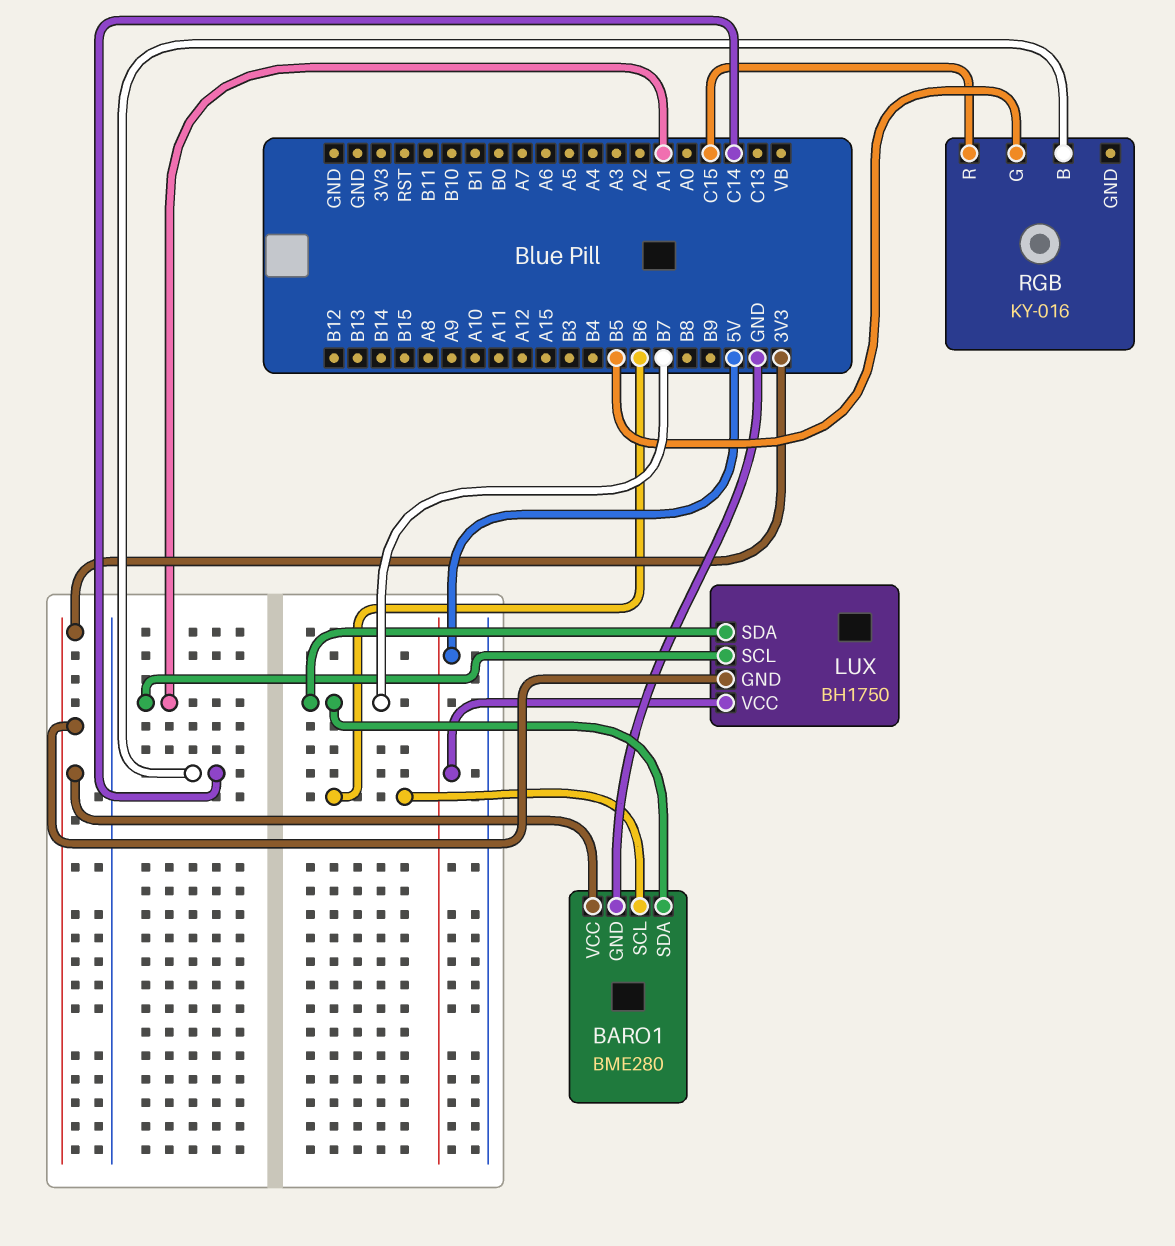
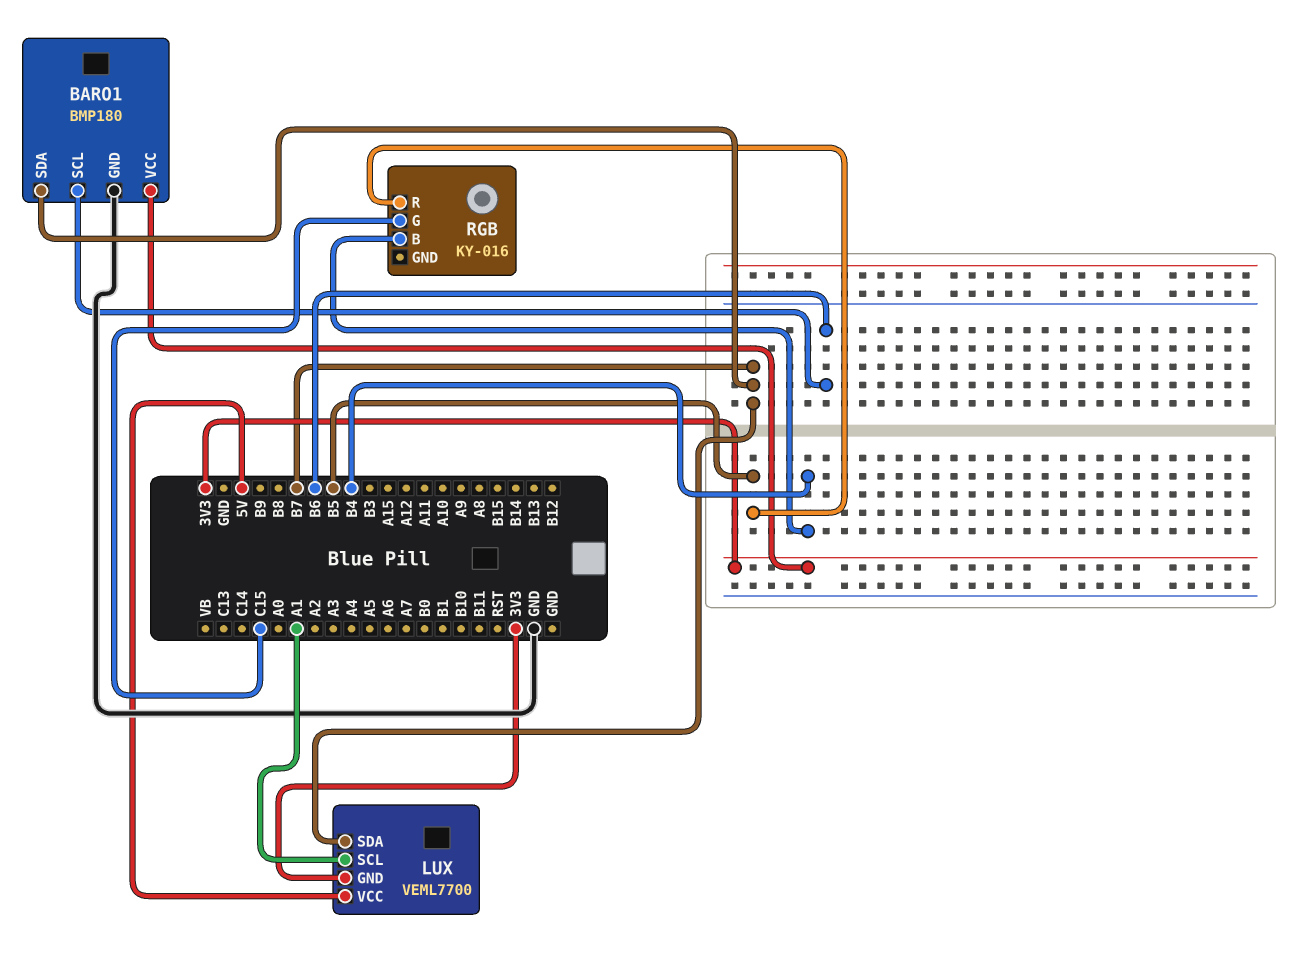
BARO1: BME280 -> BMP180
LUX: BH1750 -> VEML7700
RGB pin B: C14 -> B4
RGB pin G: B5 -> C15
RGB pin R: C15 -> B5

